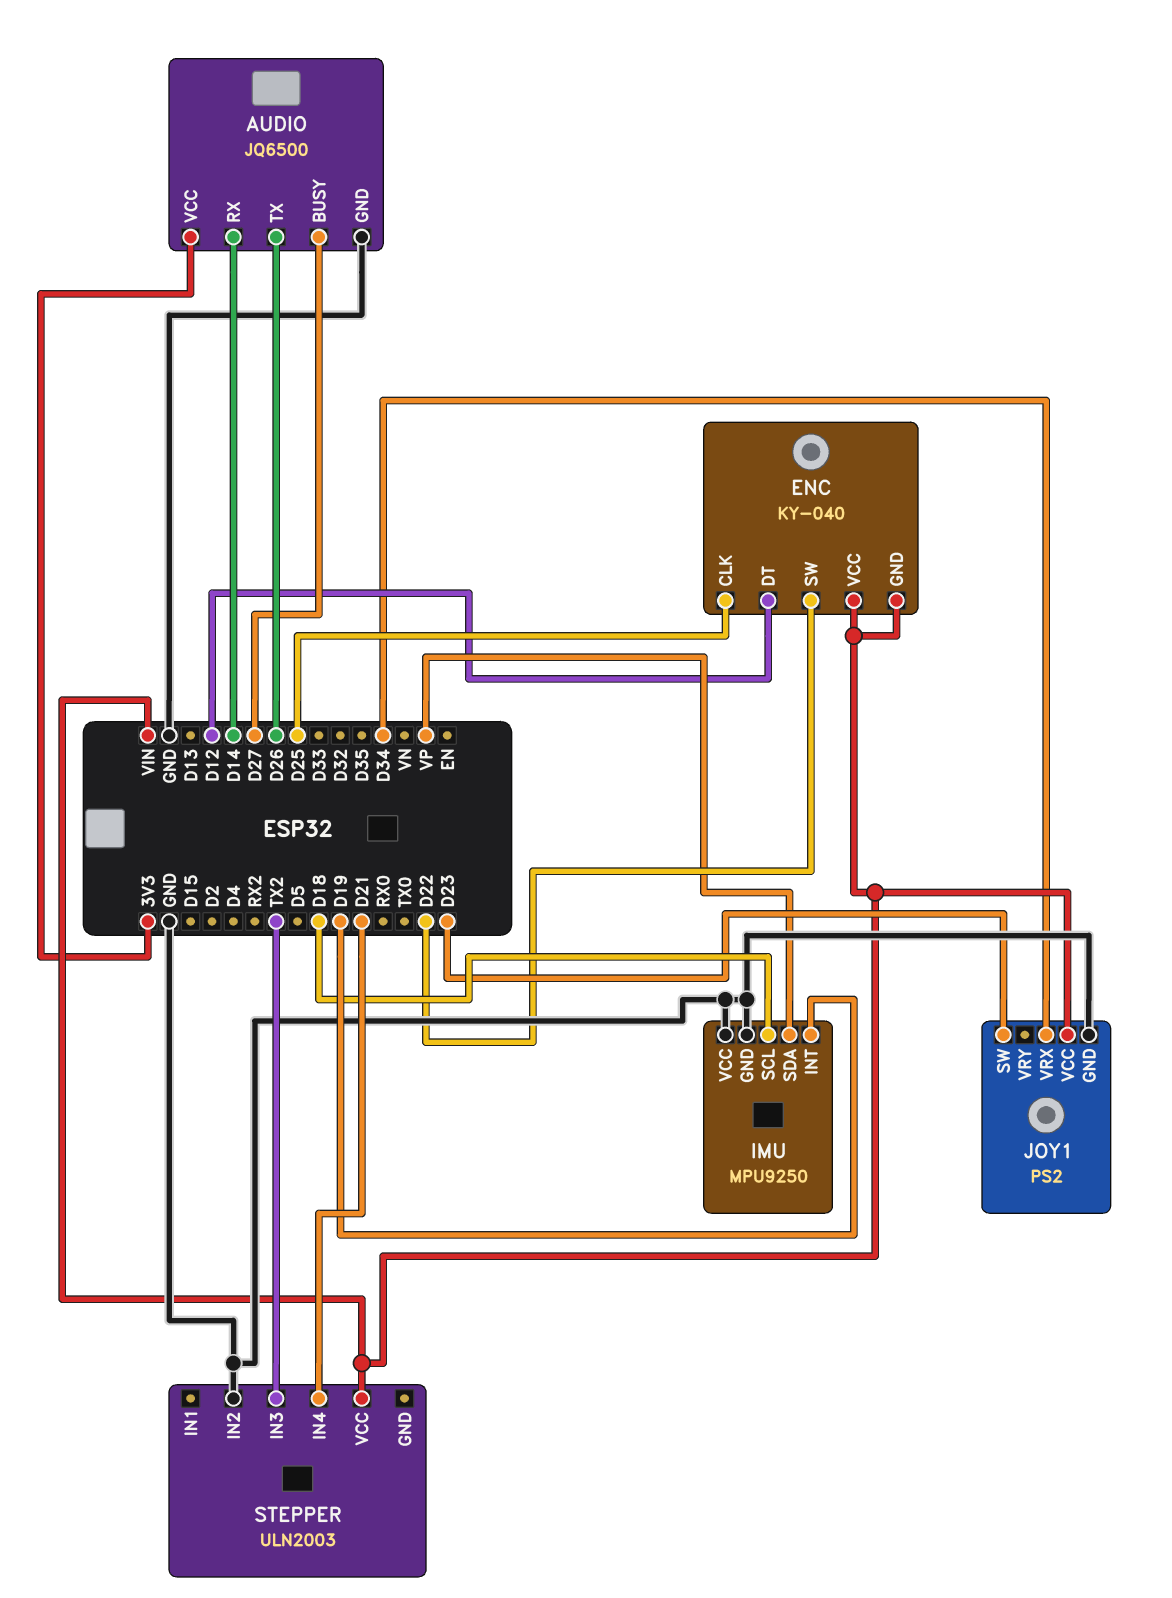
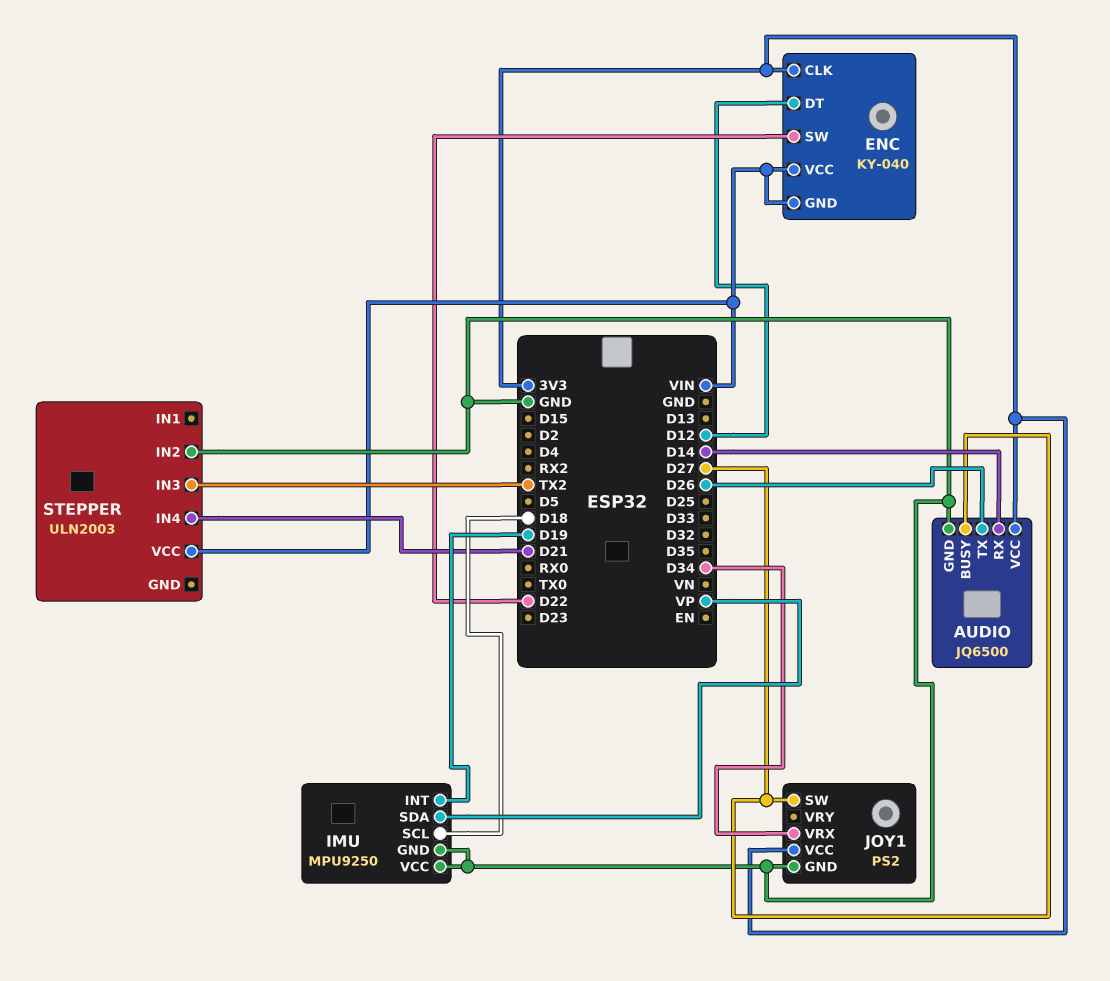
ENC pin CLK: D25 -> 3V3
JOY1 pin SW: D23 -> D27
JOY1 pin VCC: VIN -> 3V3

